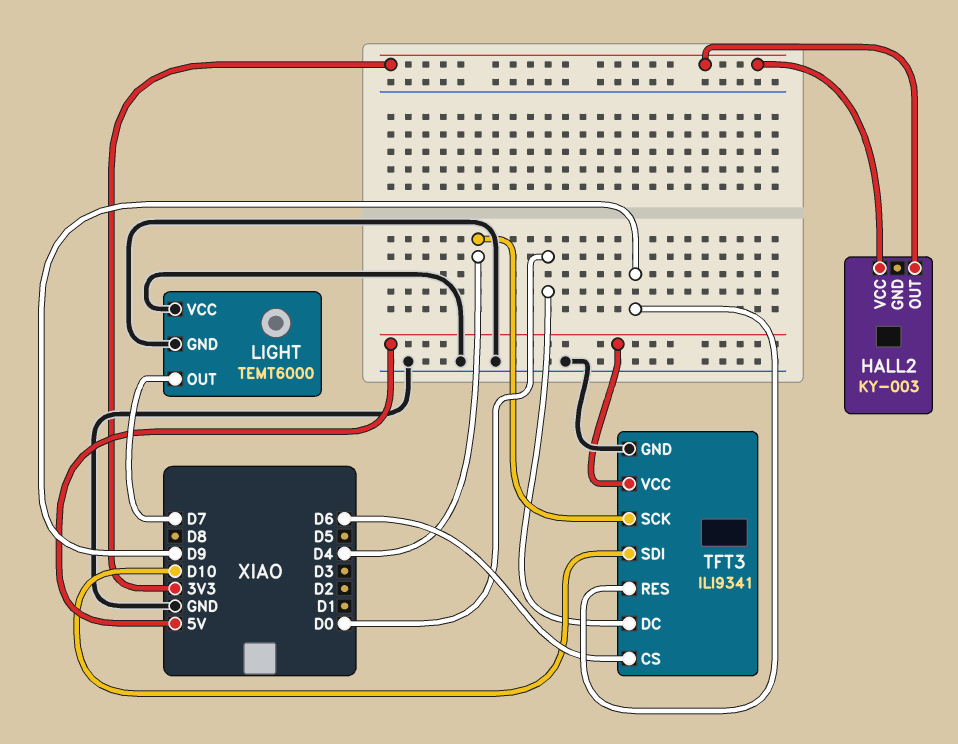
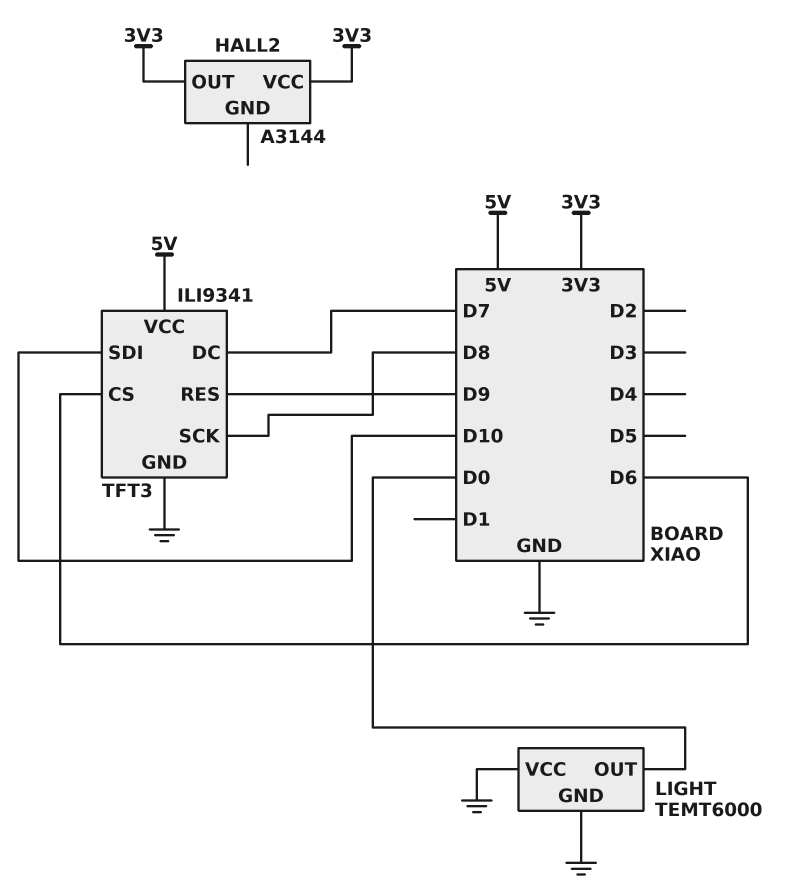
HALL2: KY-003 -> A3144
LIGHT pin OUT: D7 -> D0
TFT3 pin DC: D0 -> D7
TFT3 pin SCK: D4 -> D8

